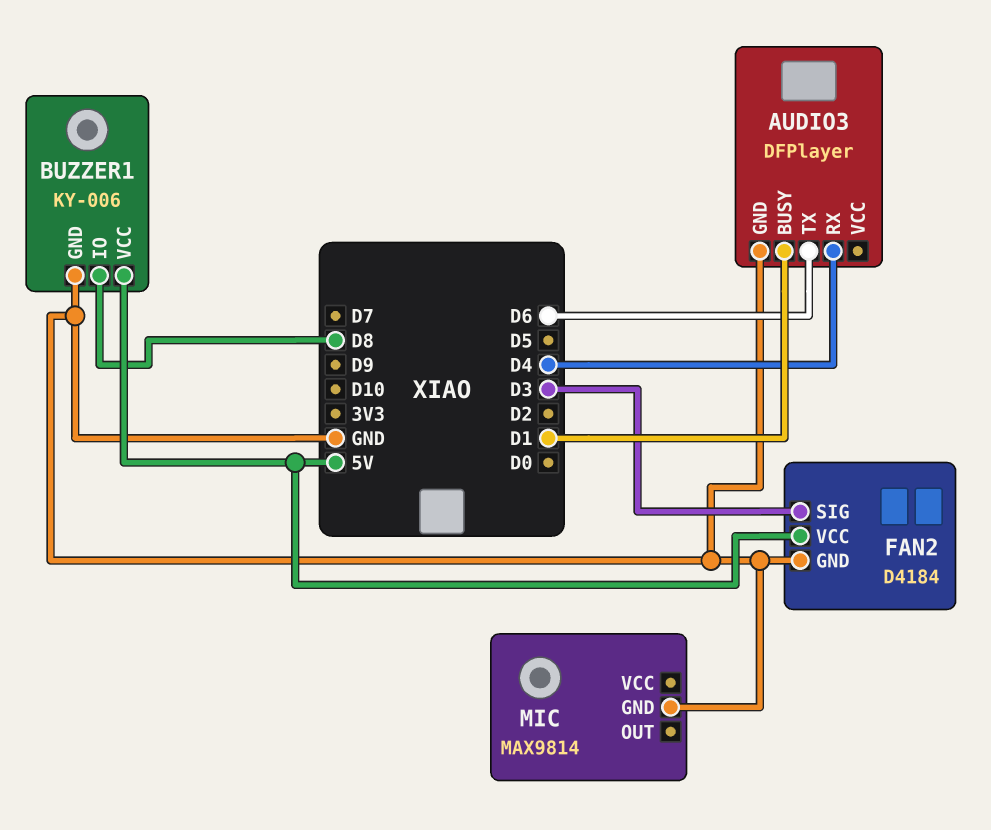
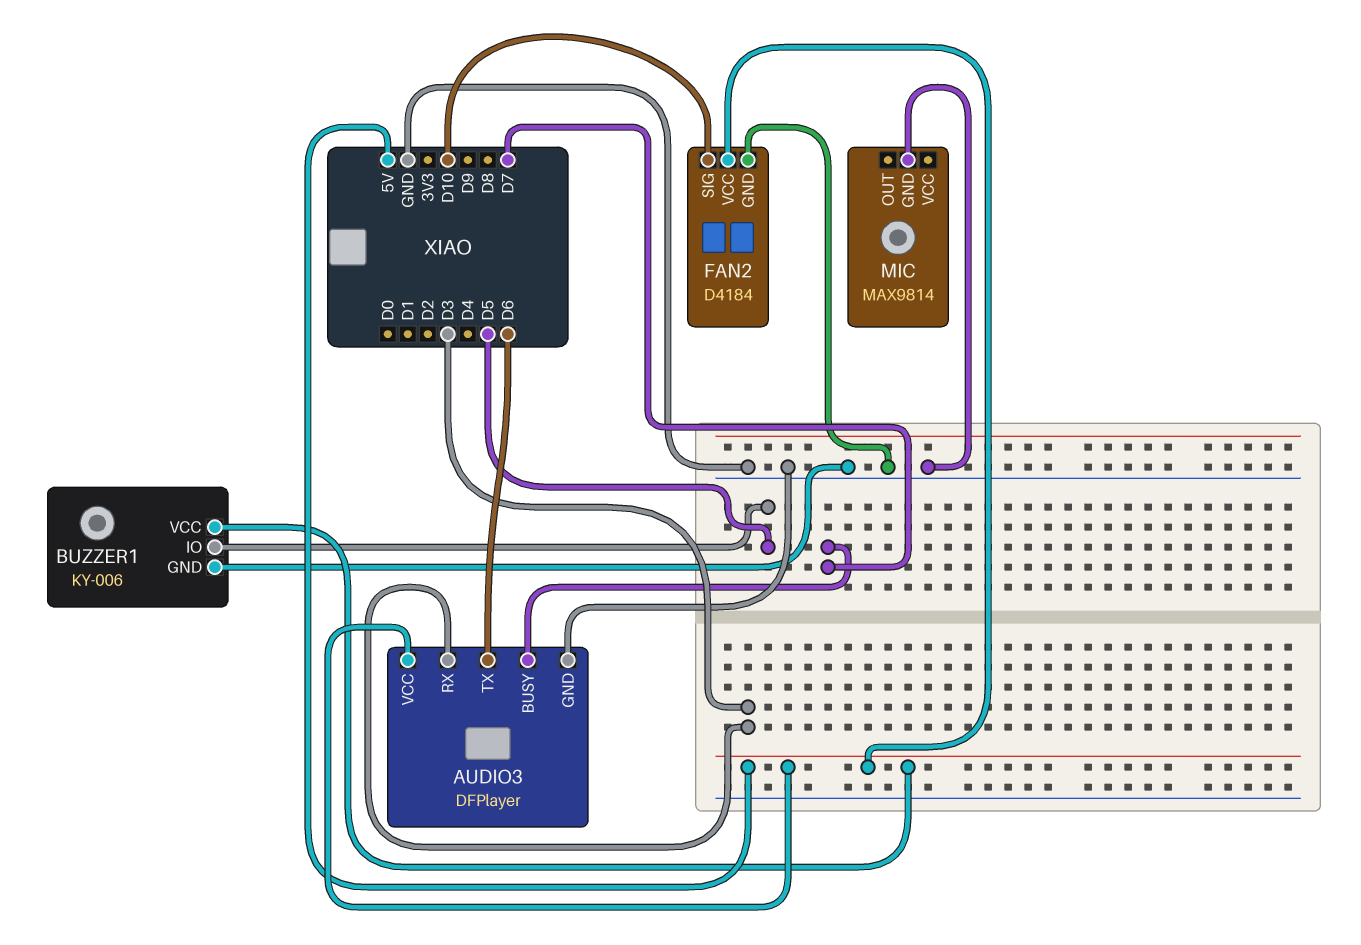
AUDIO3 pin BUSY: D1 -> D7
AUDIO3 pin RX: D4 -> D3
AUDIO3 pin VCC: none -> 5V
BUZZER1 pin IO: D8 -> D5
FAN2 pin SIG: D3 -> D10

